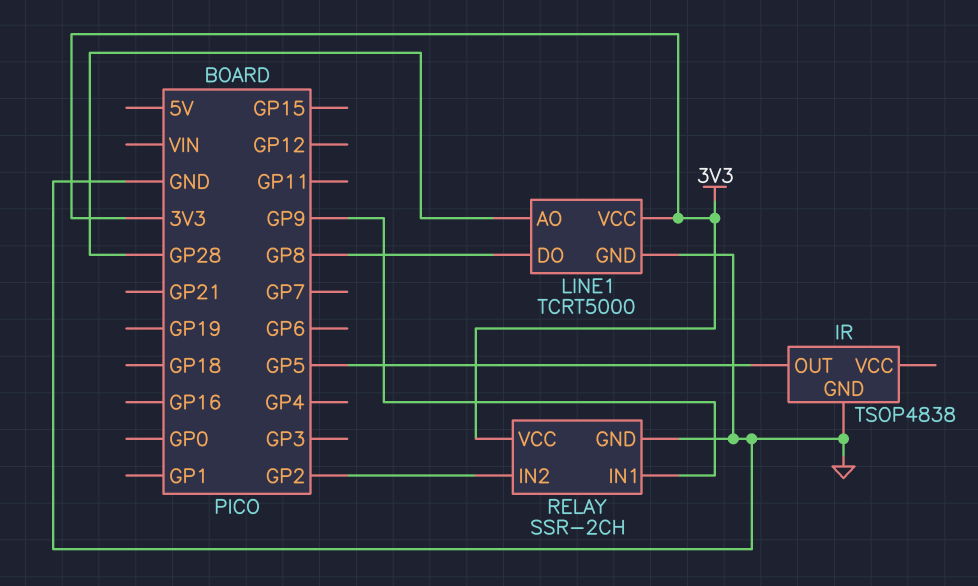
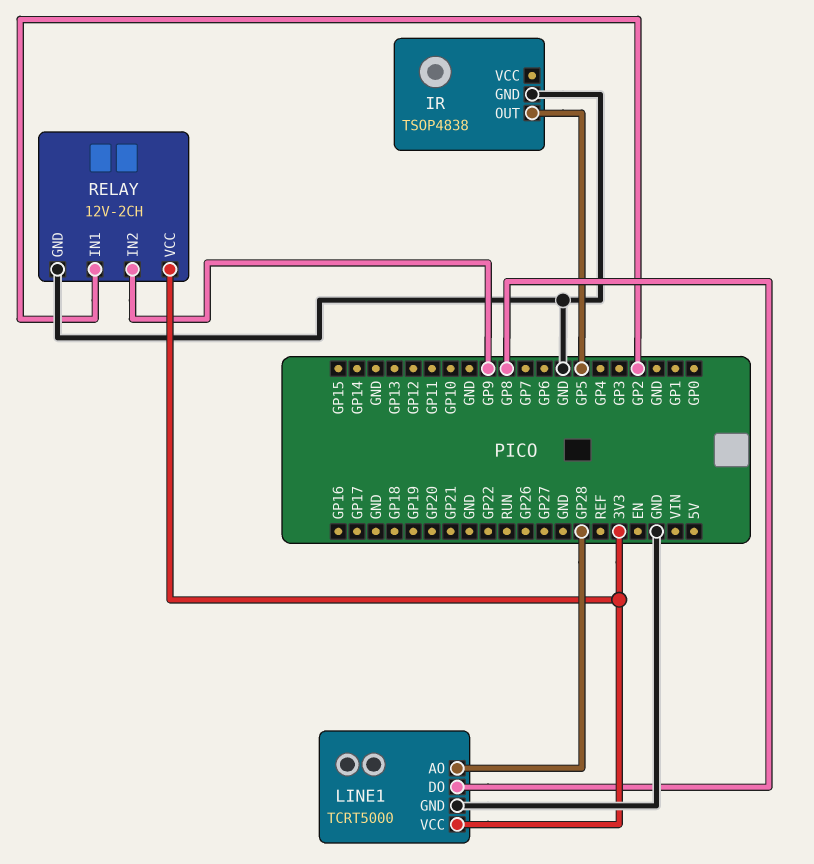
RELAY: SSR-2CH -> 12V-2CH
RELAY pin IN1: GP9 -> GP2
RELAY pin IN2: GP2 -> GP9

